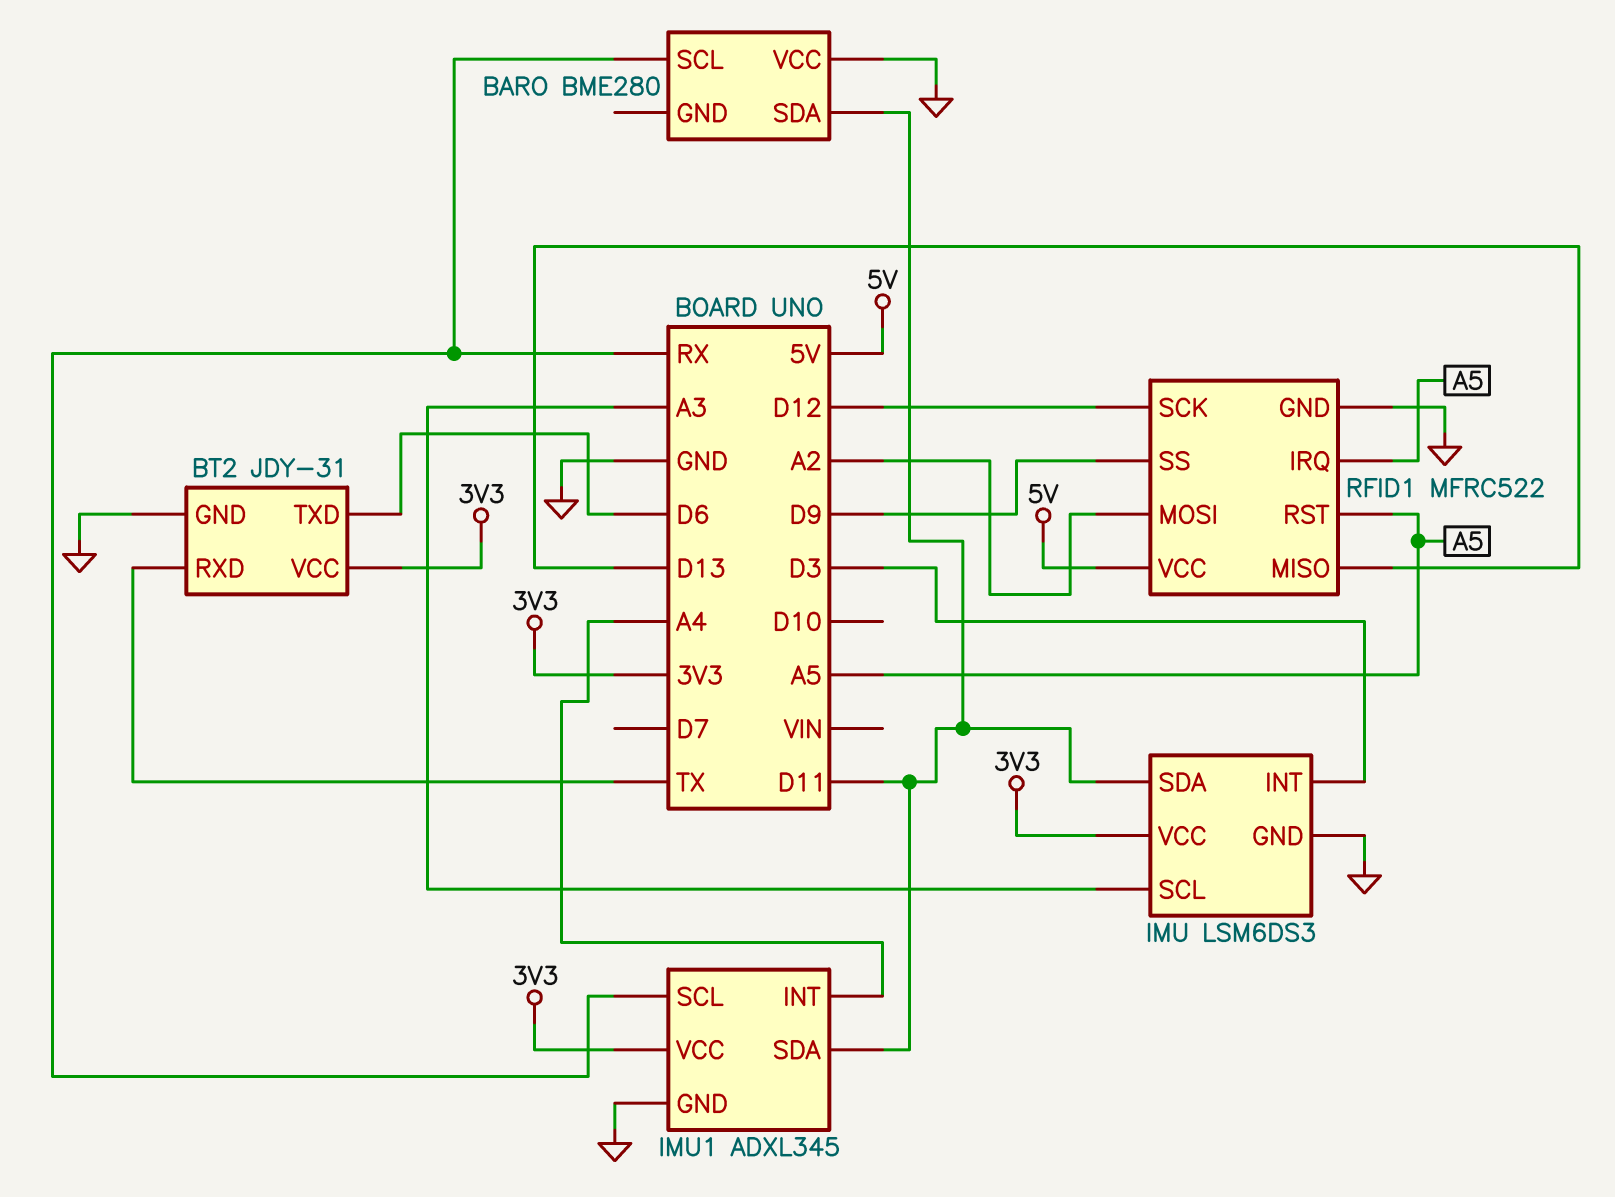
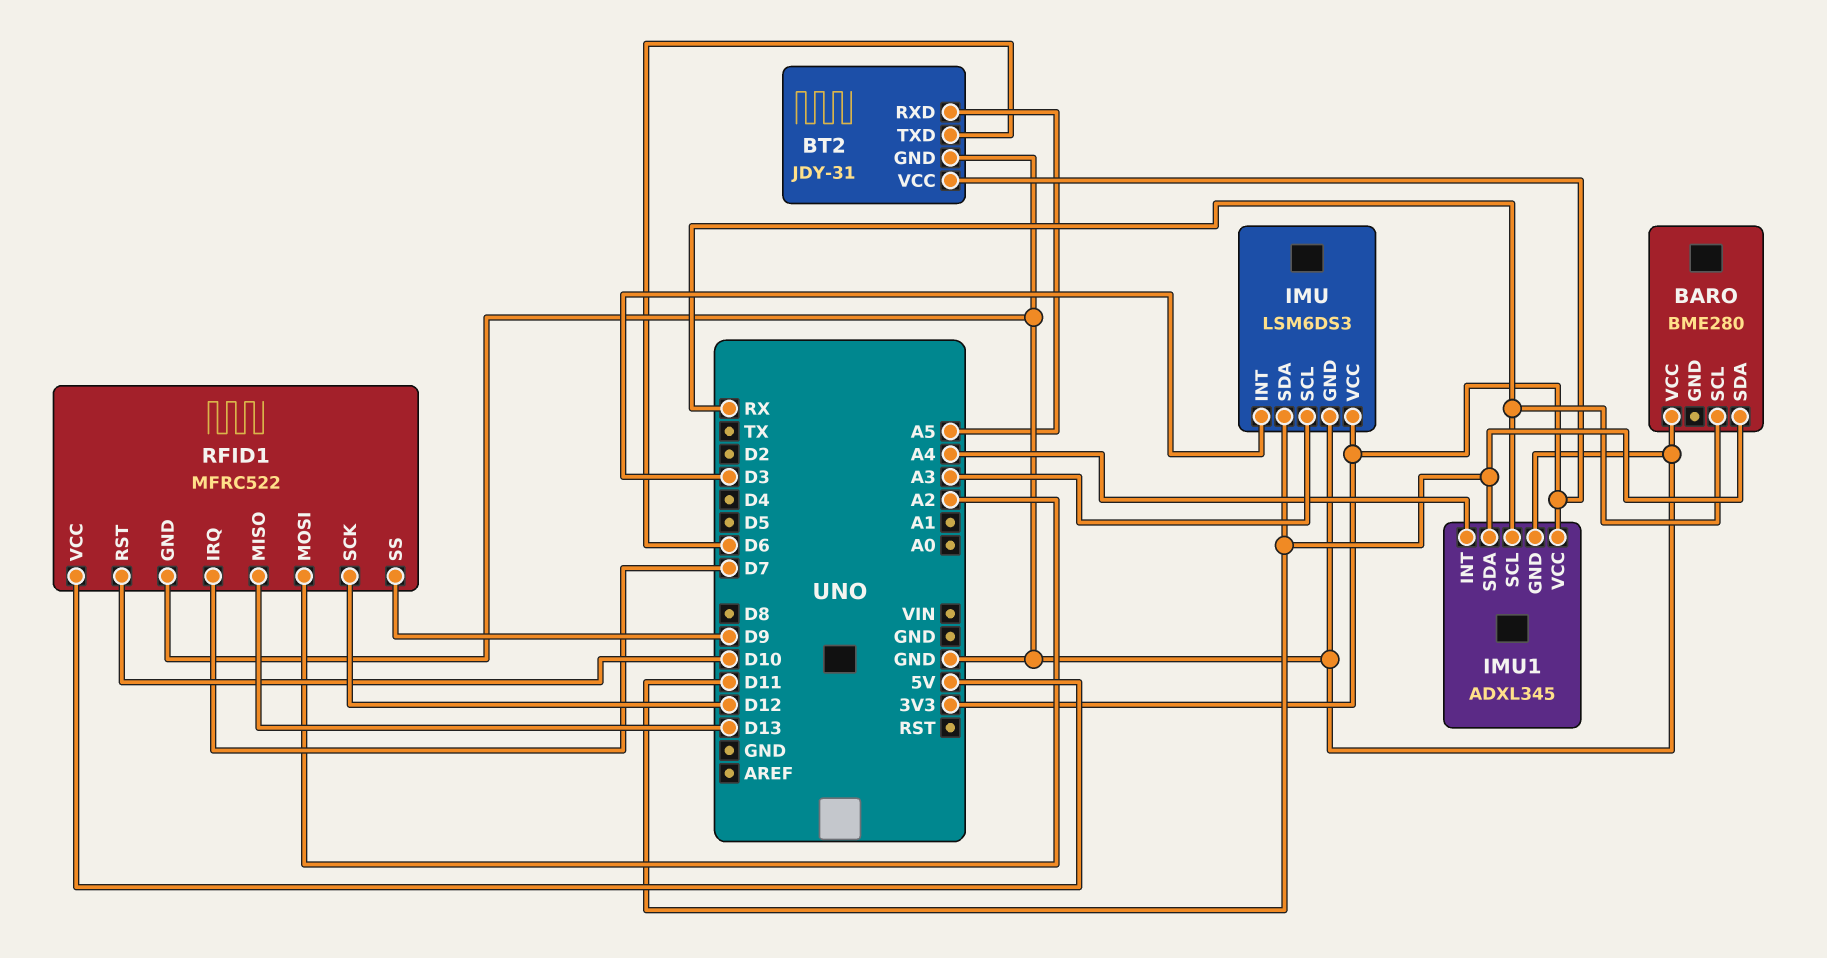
BT2 pin RXD: TX -> A5
RFID1 pin IRQ: A5 -> D7
RFID1 pin RST: A5 -> D10

